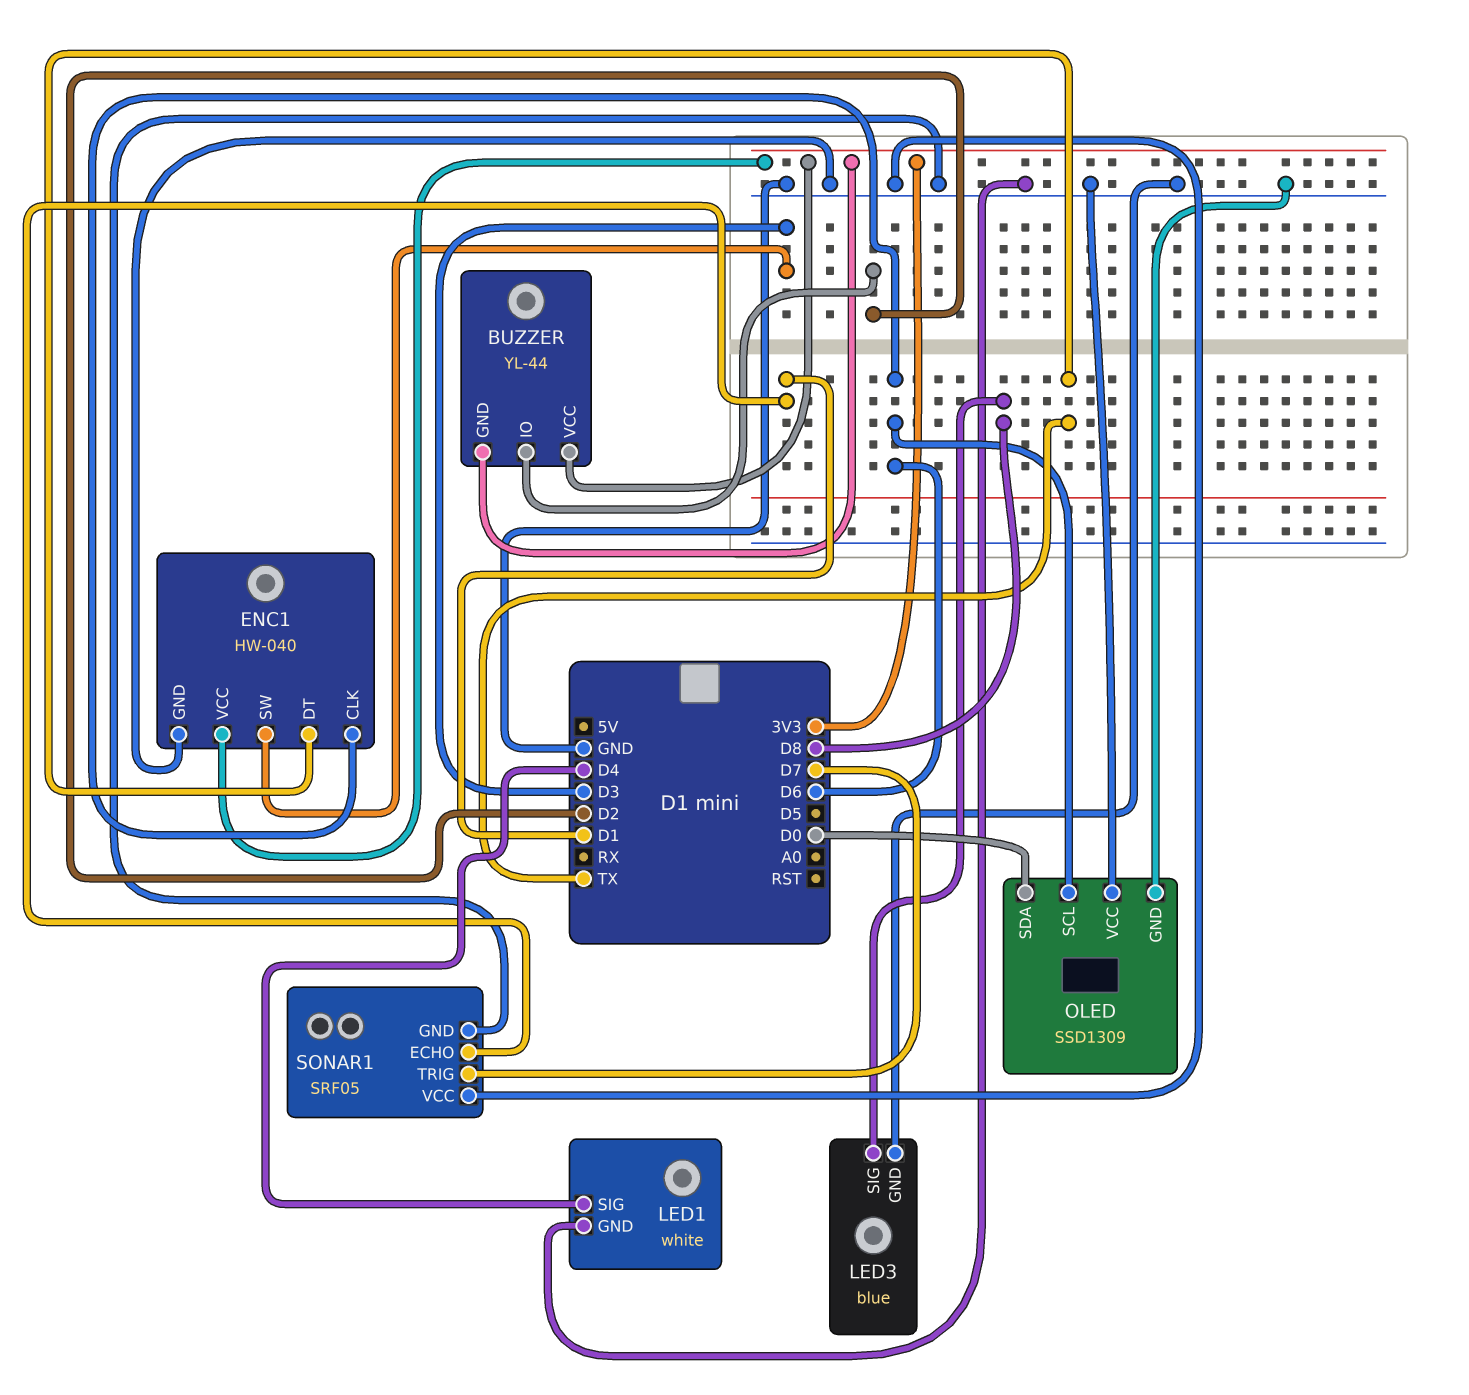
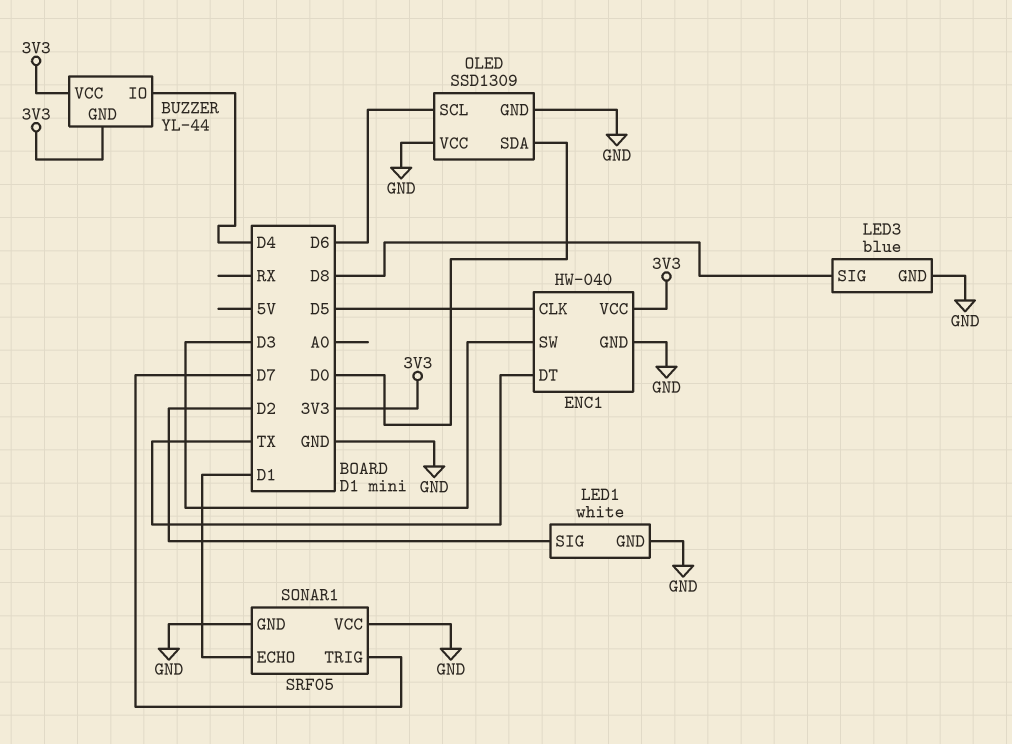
BUZZER pin IO: D2 -> D4
ENC1 pin CLK: D6 -> D5
LED1 pin SIG: D4 -> D2

